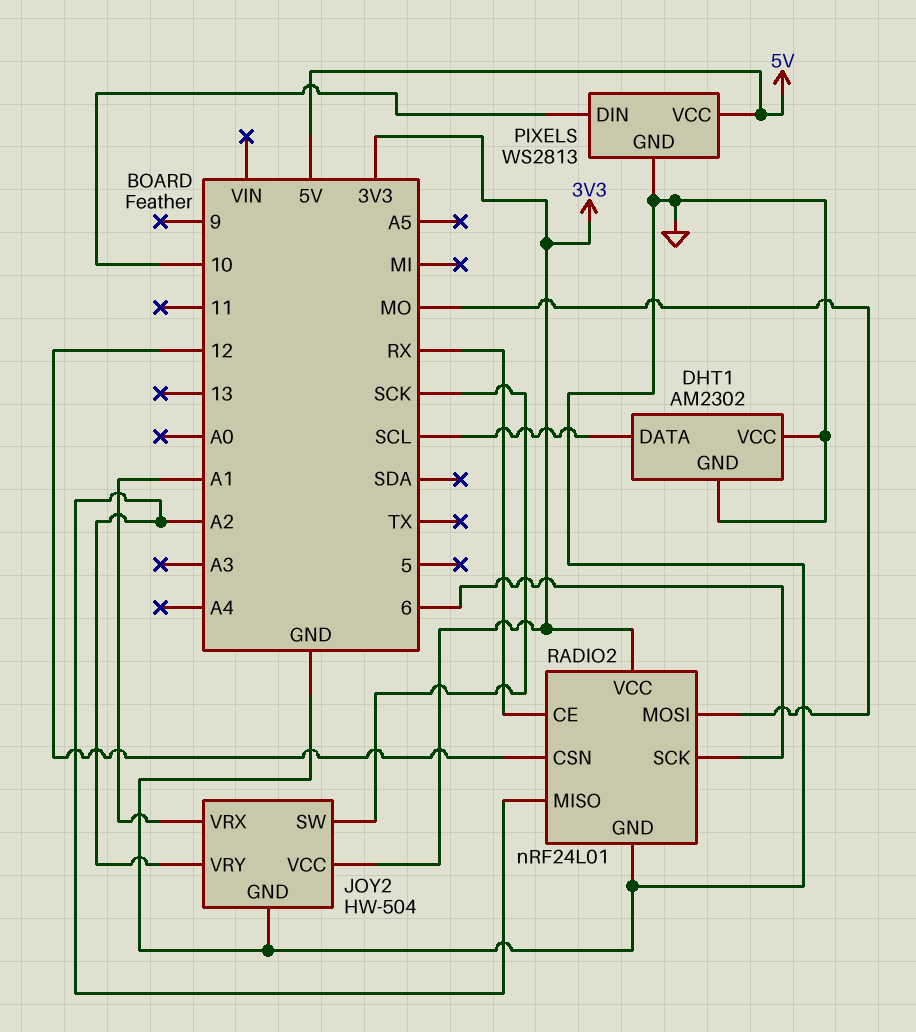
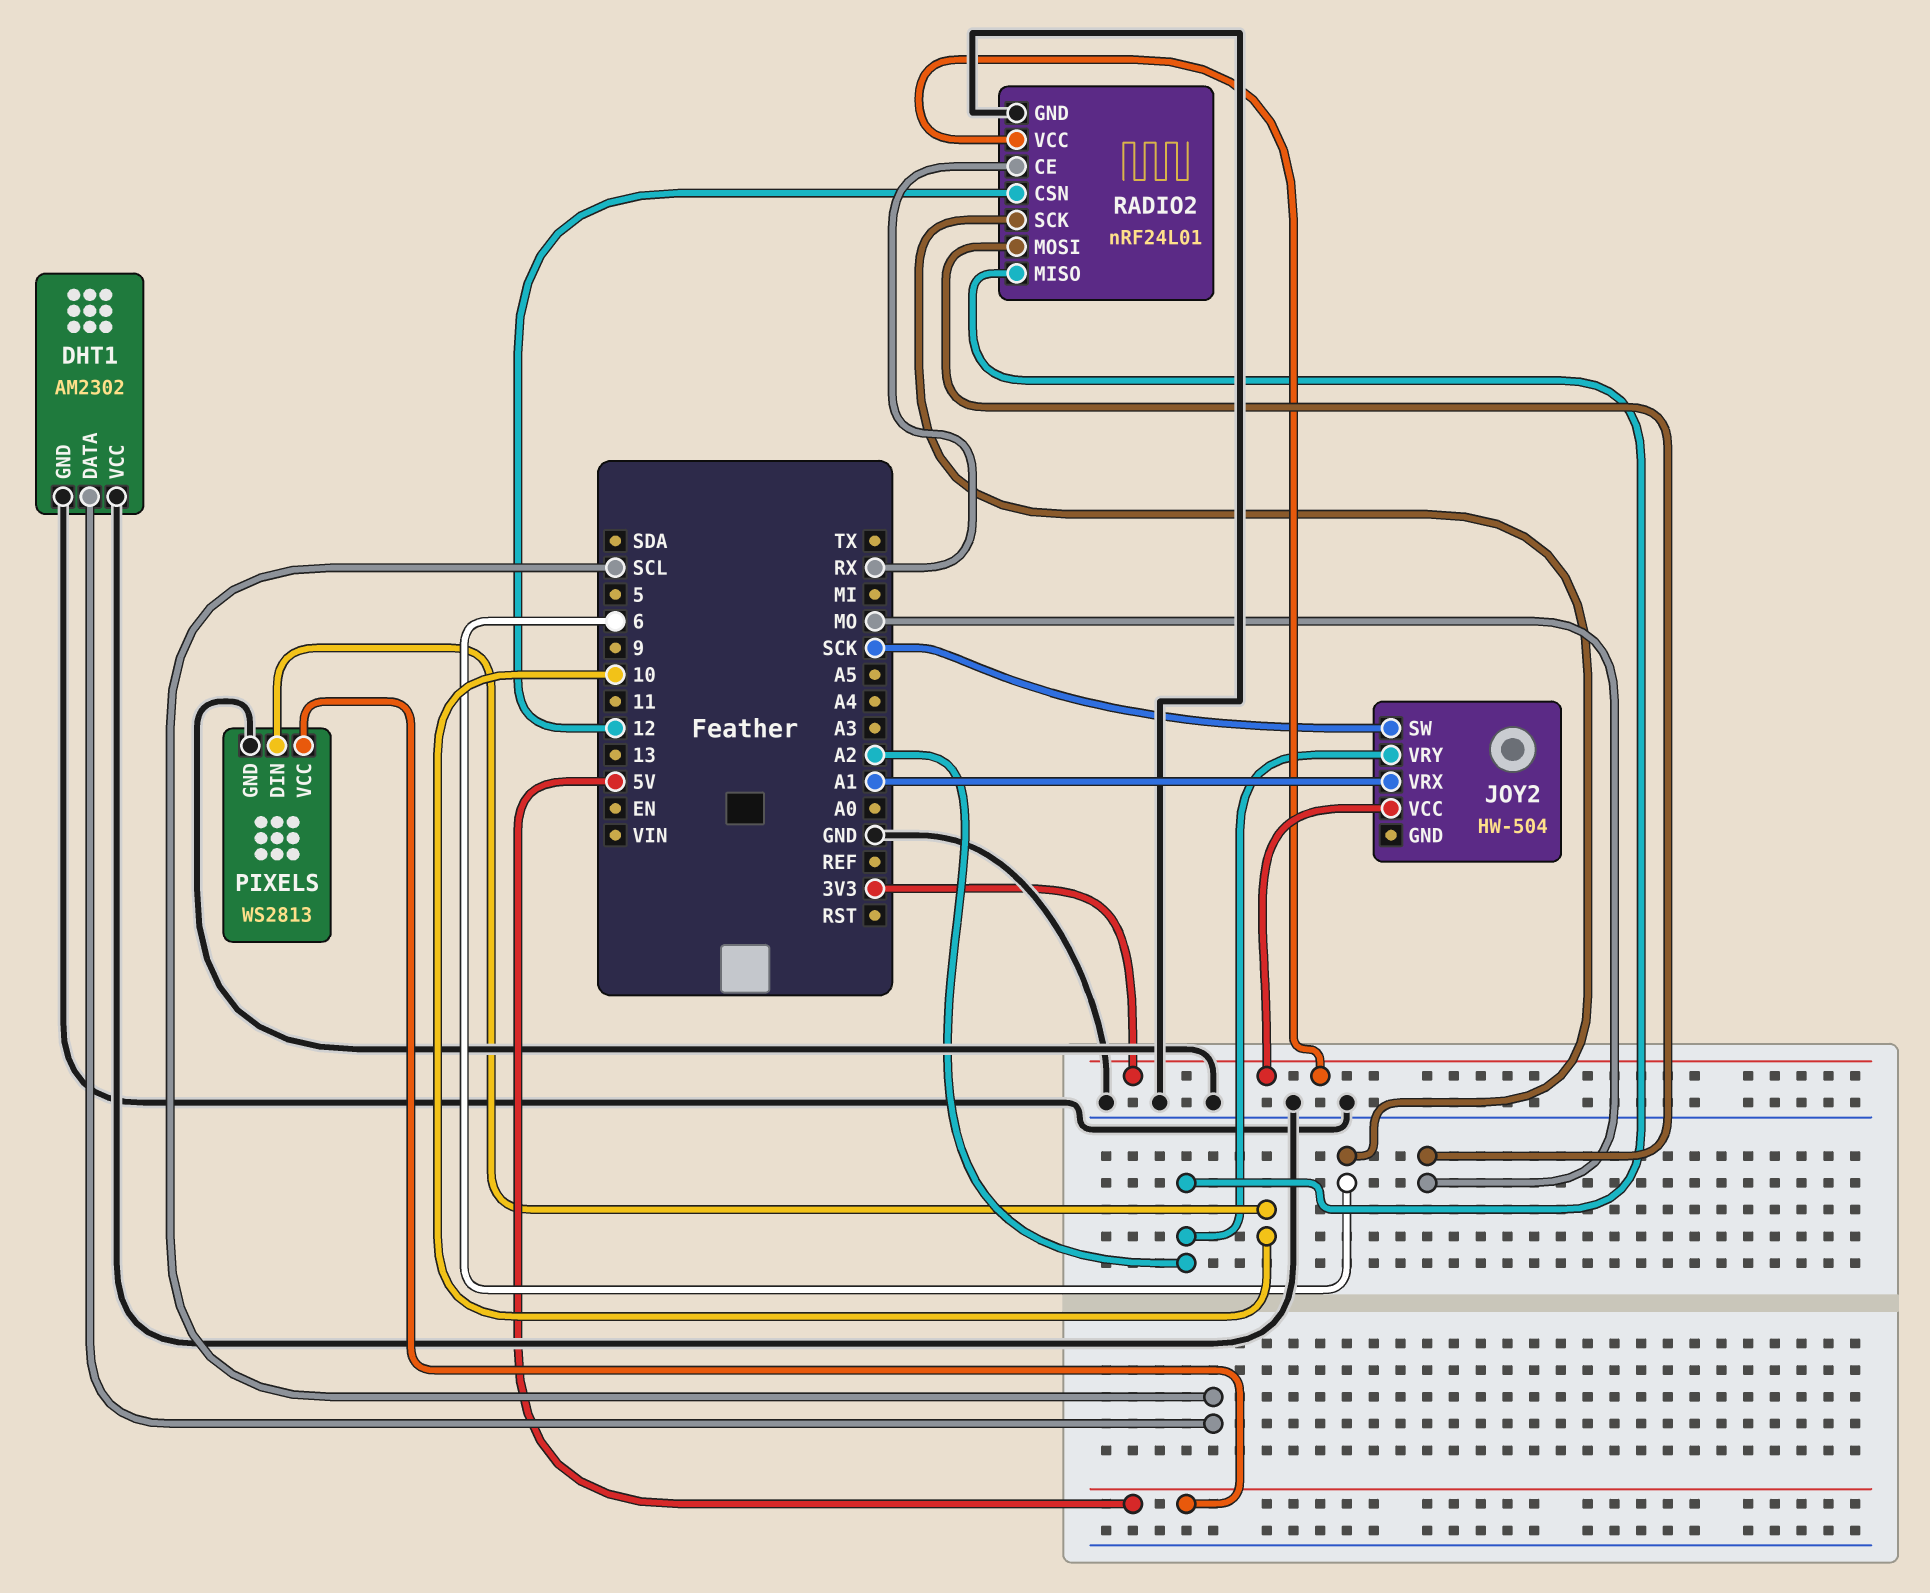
JOY2 pin GND: GND -> none

